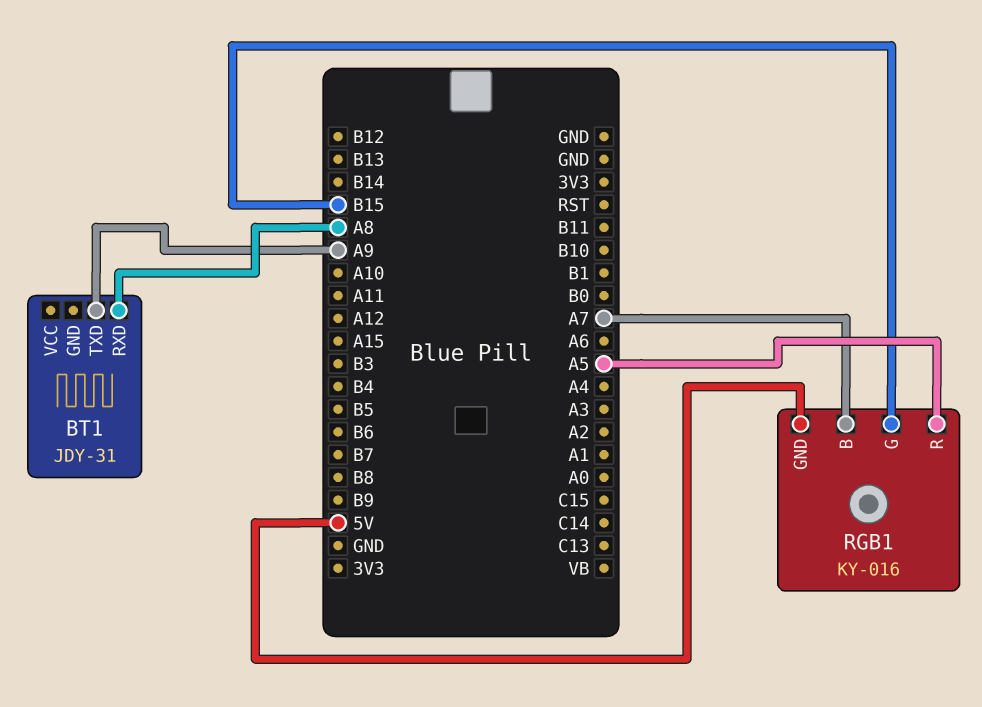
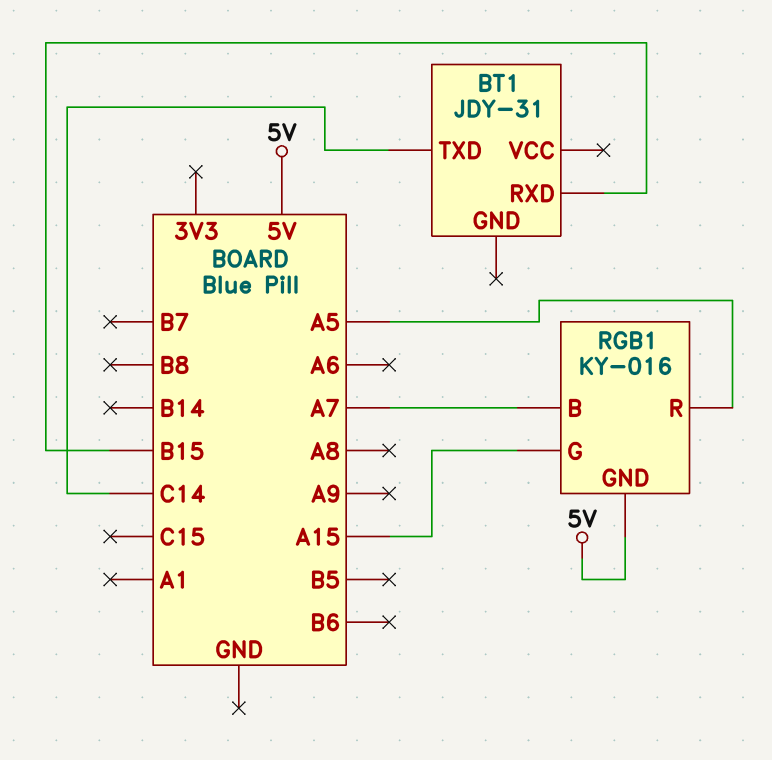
BT1 pin RXD: A8 -> B15
BT1 pin TXD: A9 -> C14
RGB1 pin G: B15 -> A15

